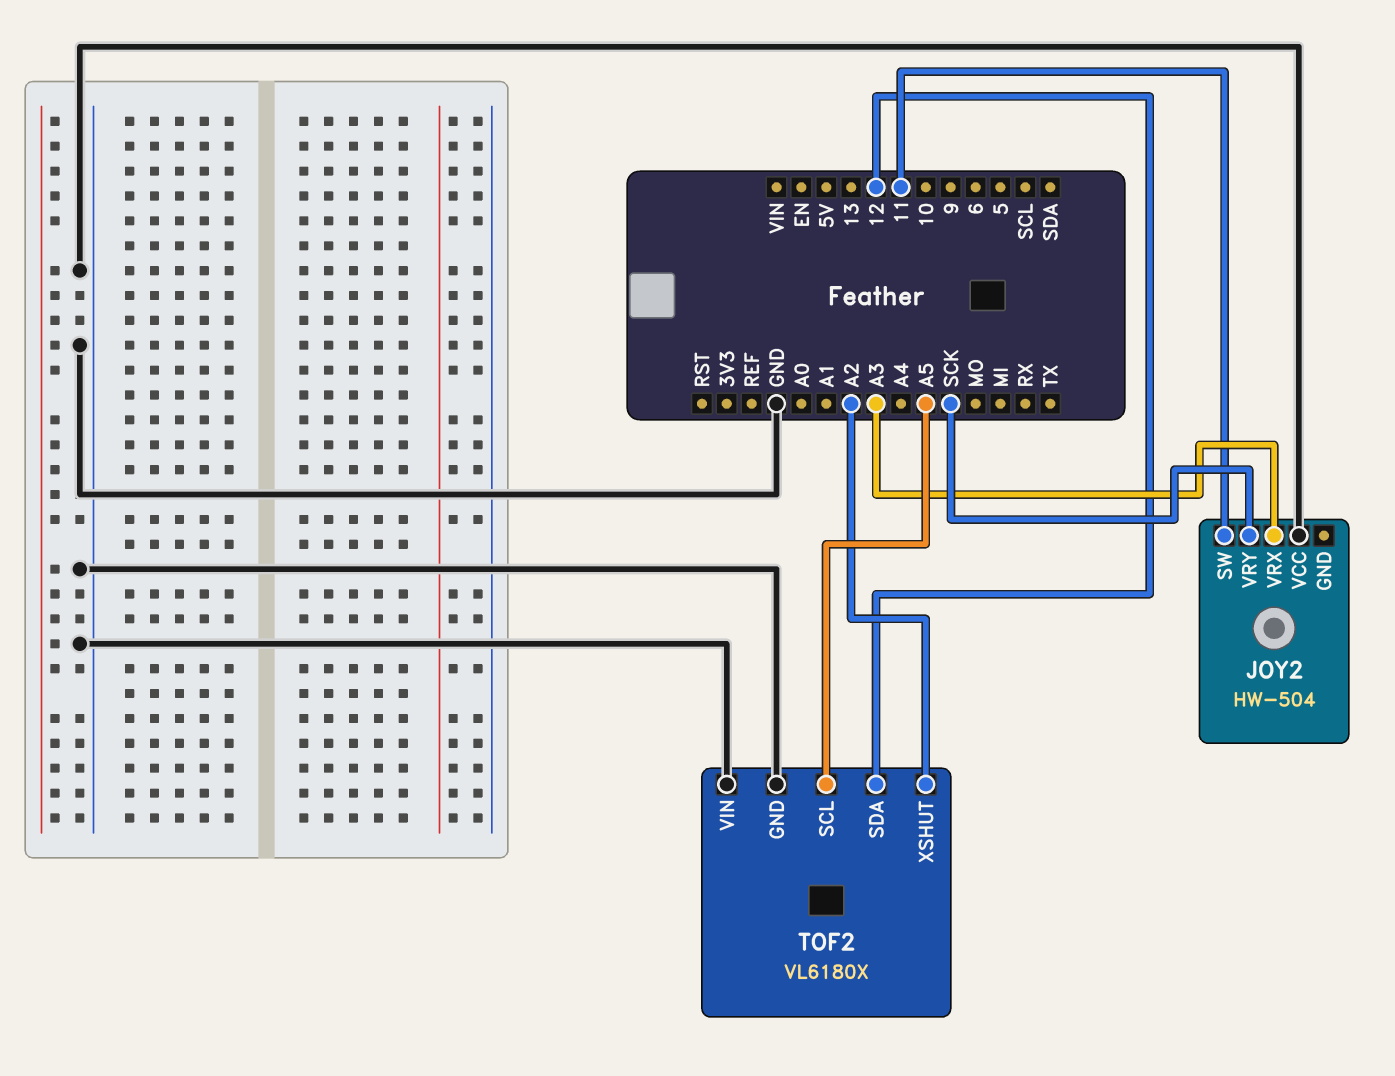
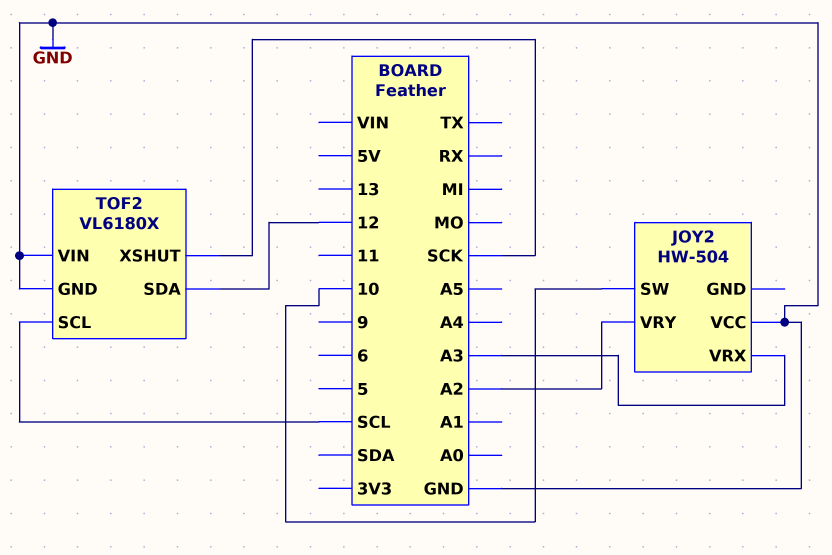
JOY2 pin SW: 11 -> 10
JOY2 pin VRY: SCK -> A2
TOF2 pin SCL: A5 -> SCL
TOF2 pin XSHUT: A2 -> SCK

